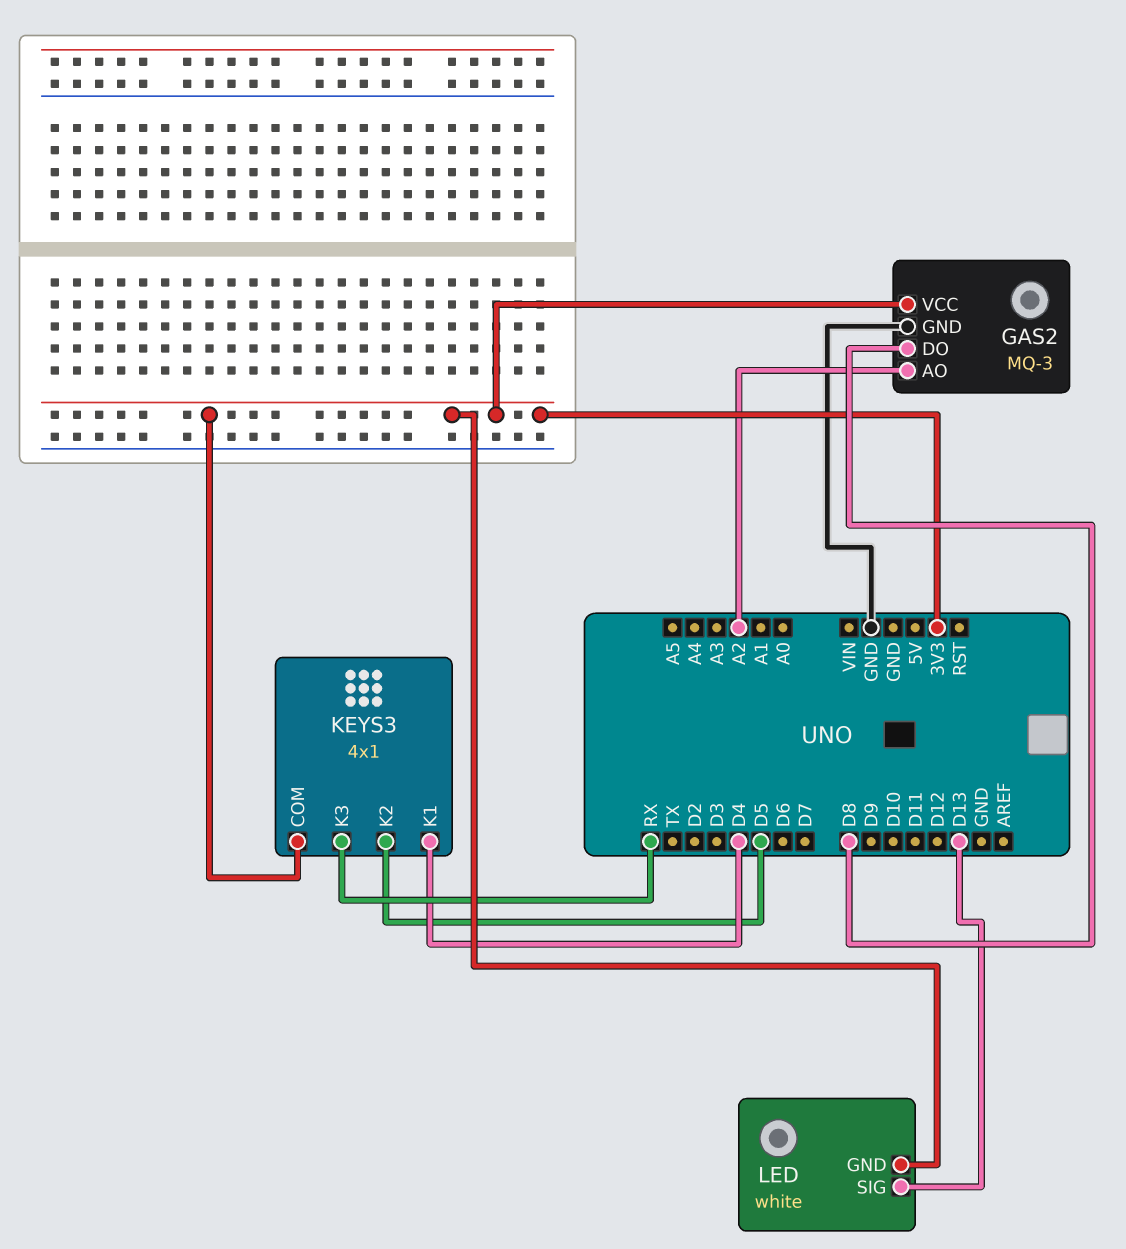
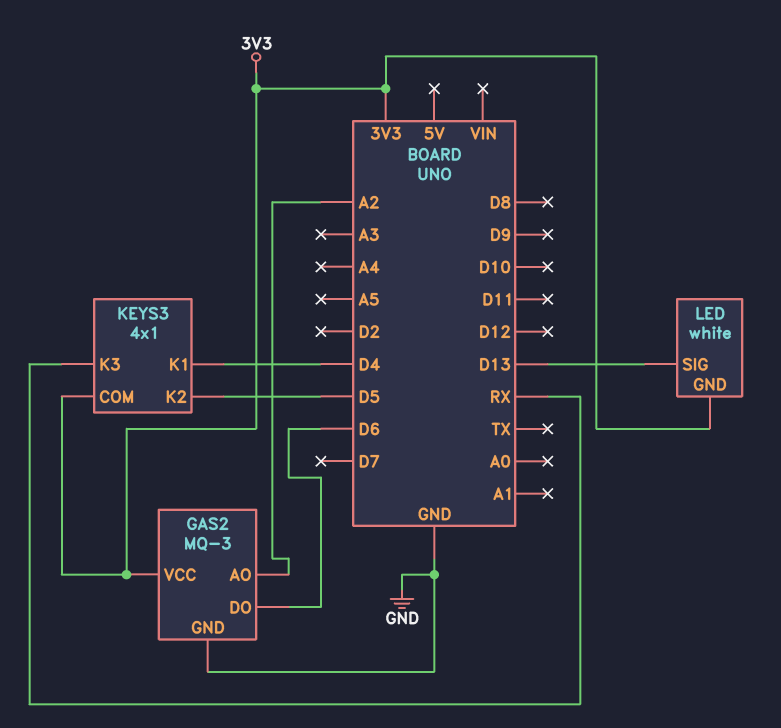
GAS2 pin DO: D8 -> D6

